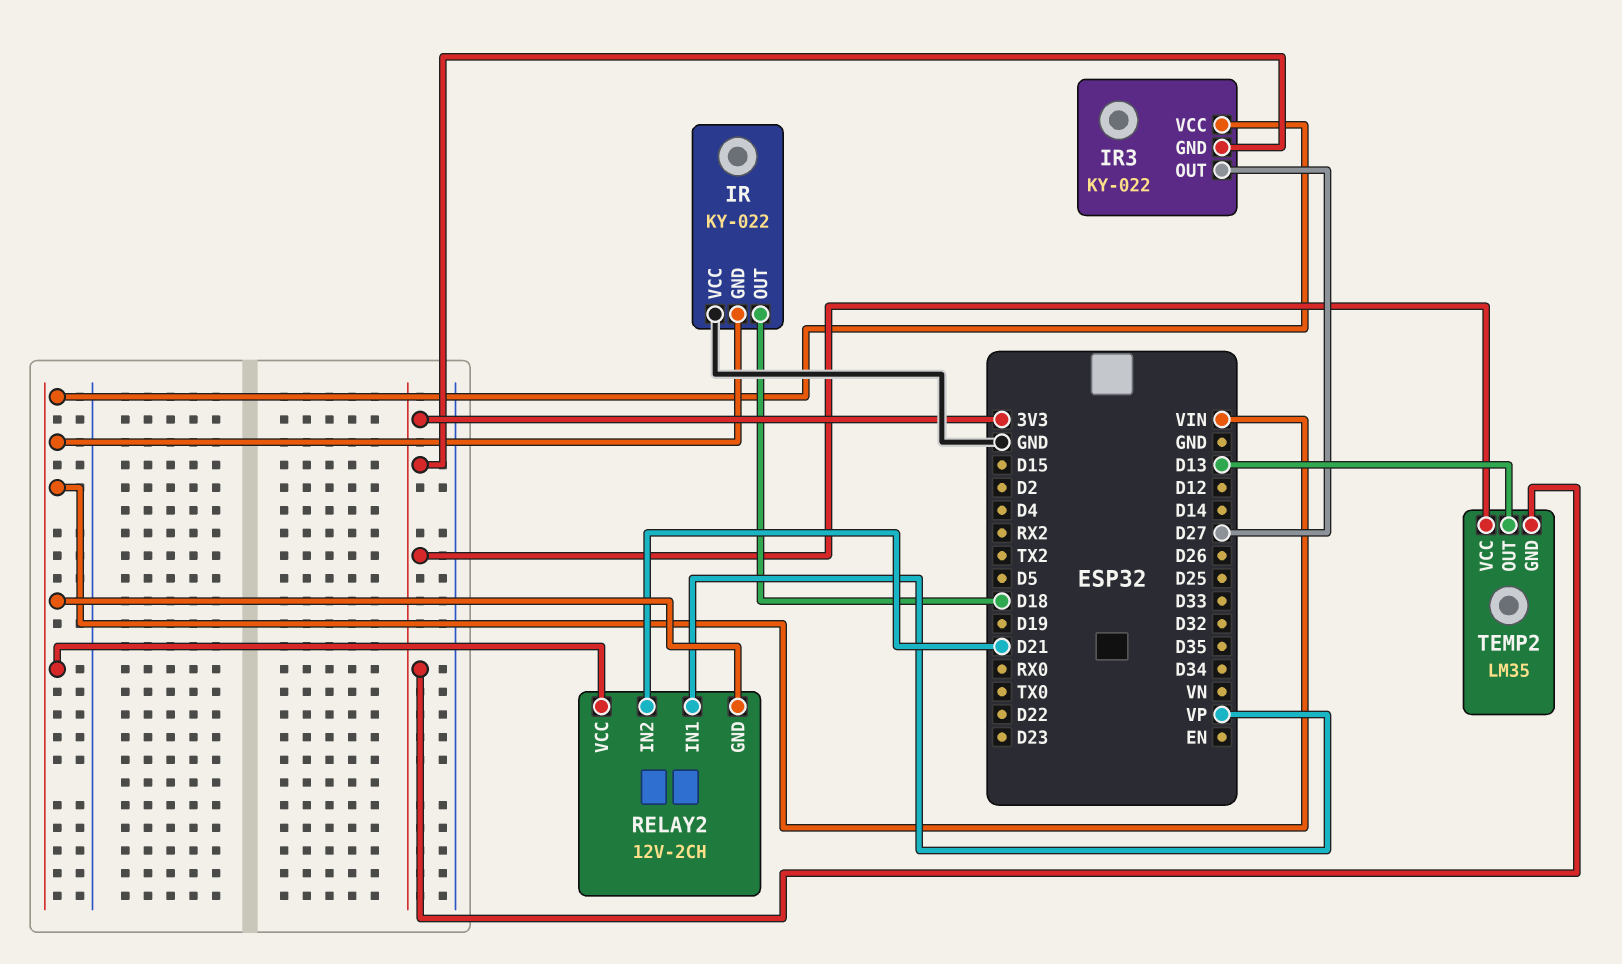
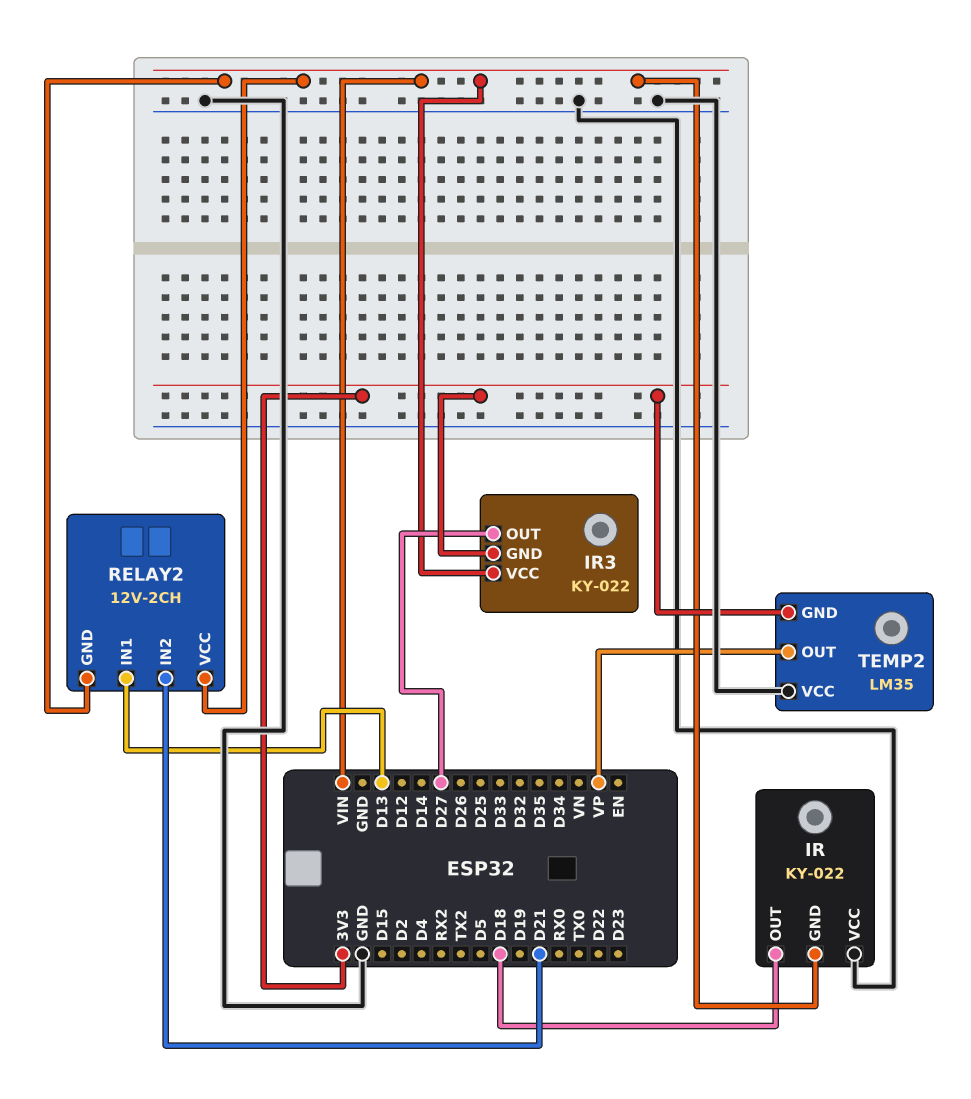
RELAY2 pin IN1: VP -> D13
TEMP2 pin OUT: D13 -> VP
TEMP2 pin VCC: 3V3 -> GND

